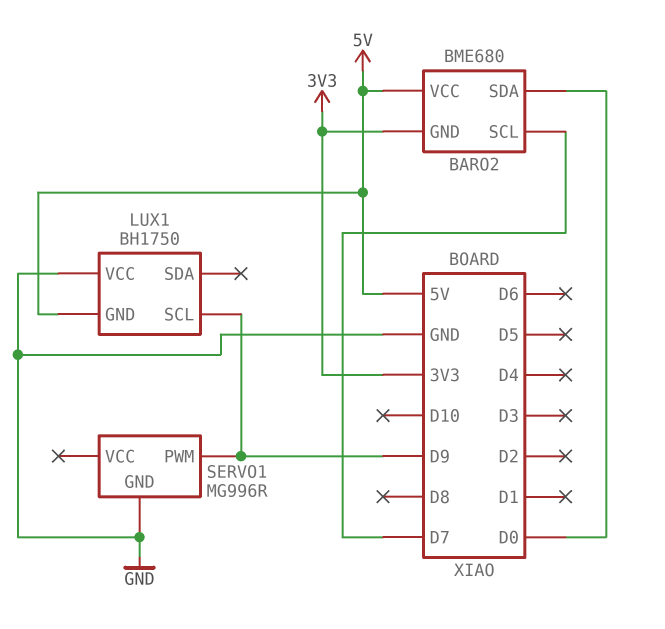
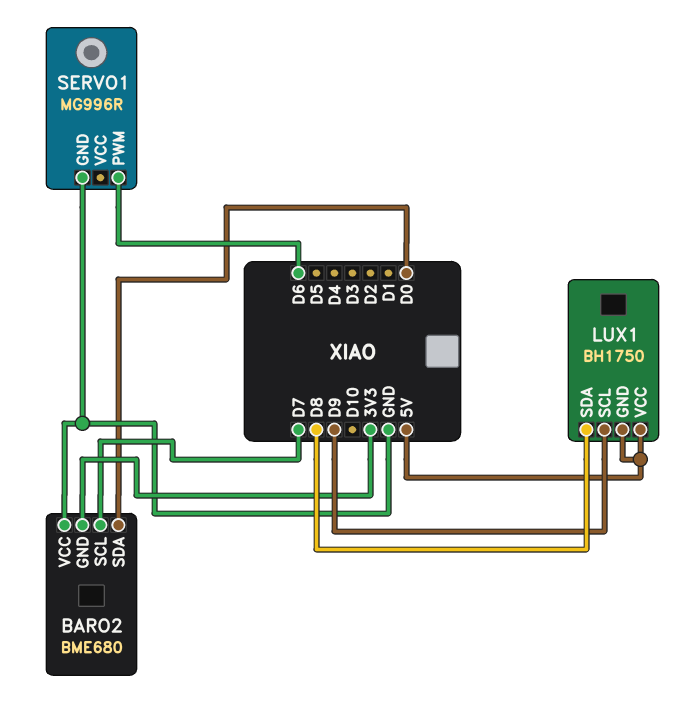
BARO2 pin VCC: 5V -> GND
LUX1 pin SDA: none -> D8
LUX1 pin VCC: GND -> 5V
SERVO1 pin PWM: D9 -> D6

